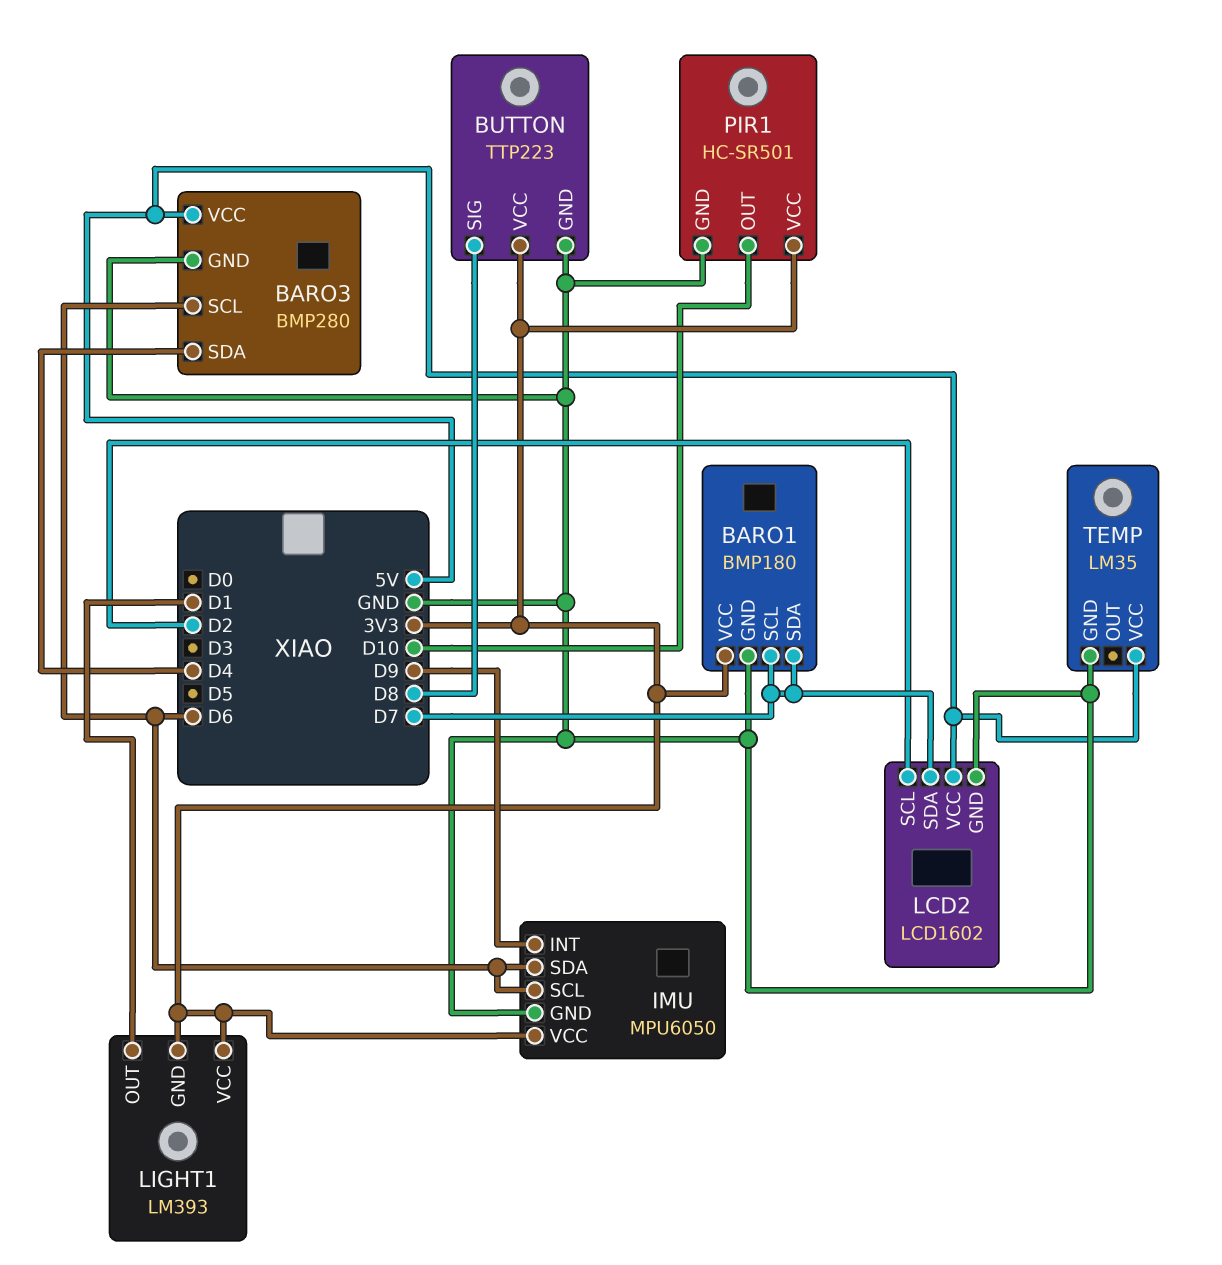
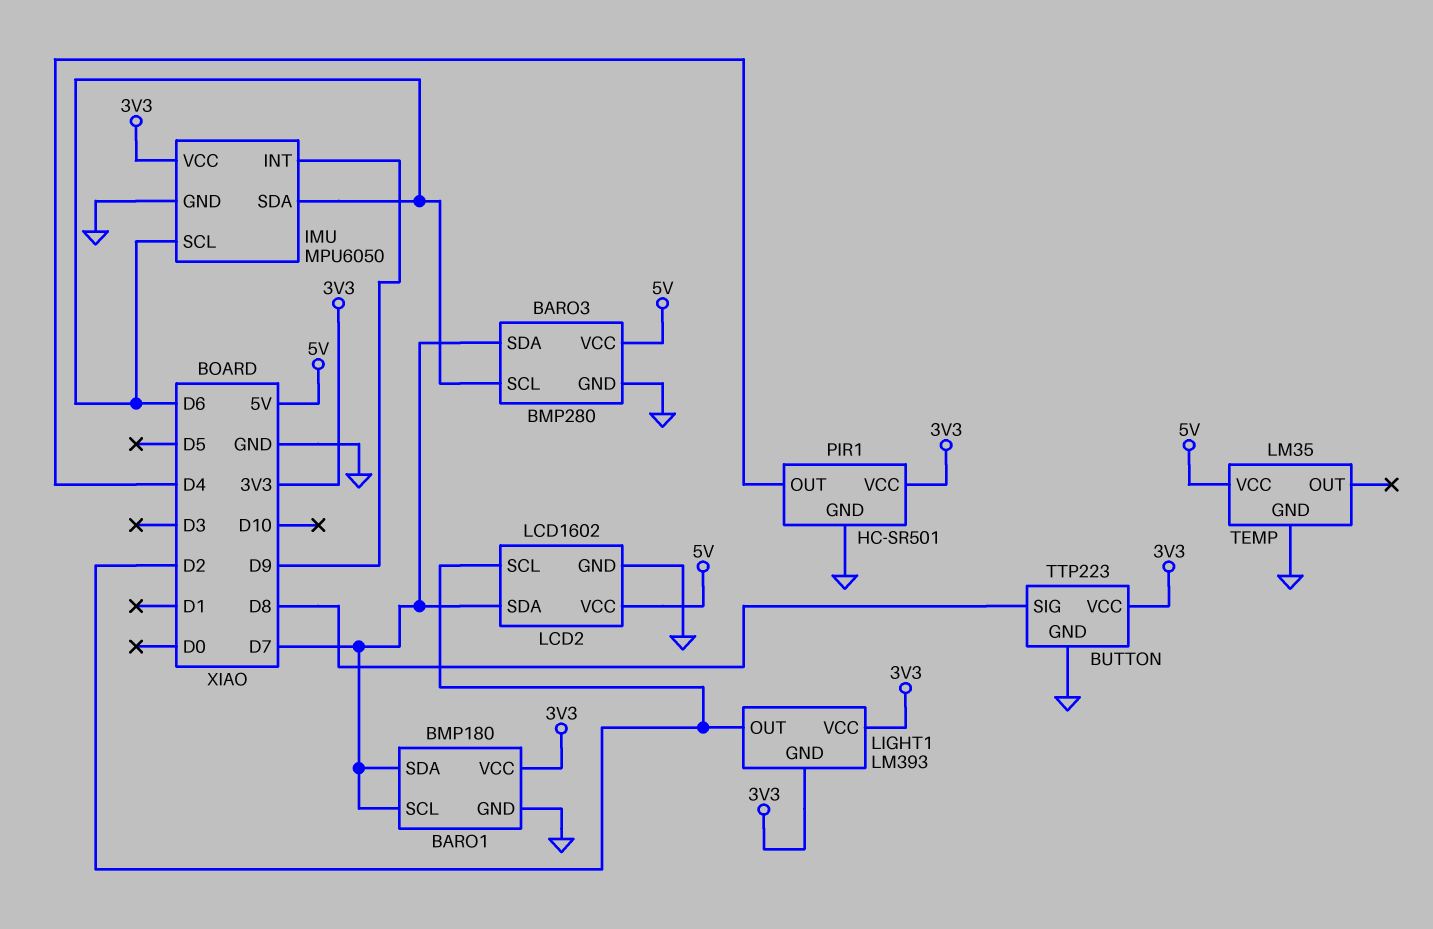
BARO3 pin SDA: D4 -> D7
LIGHT1 pin OUT: D1 -> D2
PIR1 pin OUT: D10 -> D4

